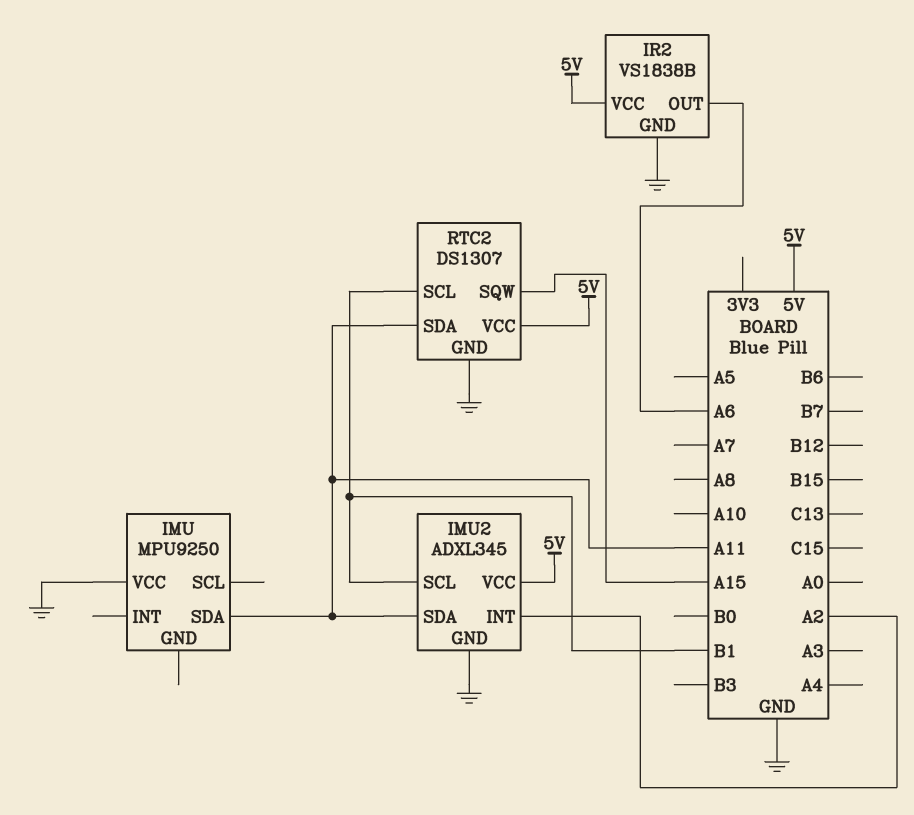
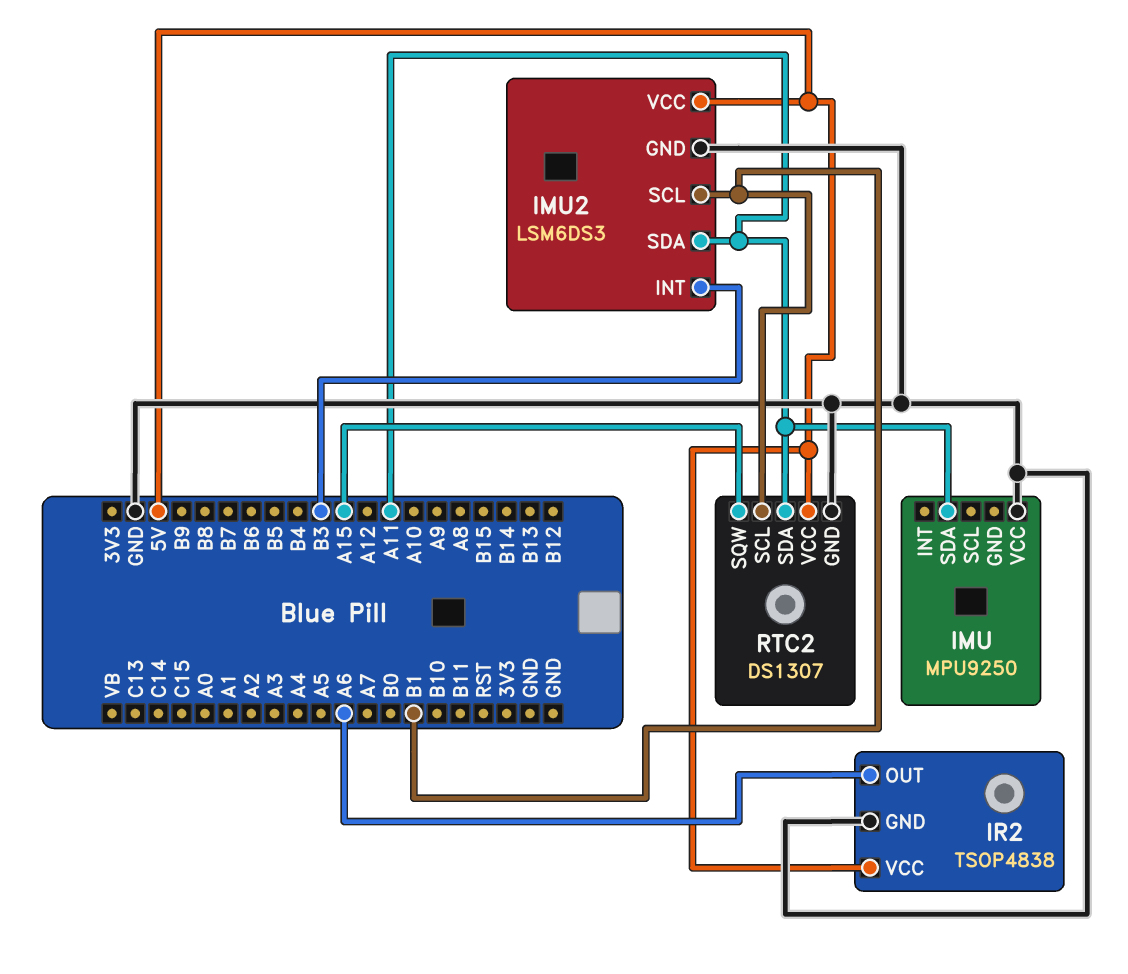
IMU2: ADXL345 -> LSM6DS3
IMU2 pin INT: A2 -> B3
IR2: VS1838B -> TSOP4838

